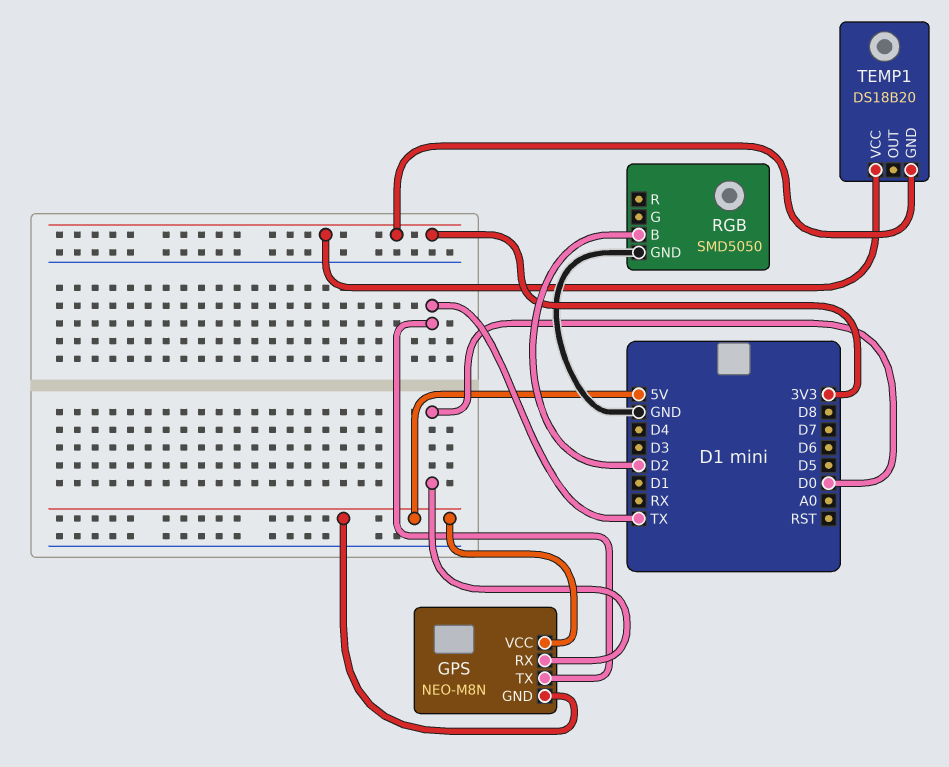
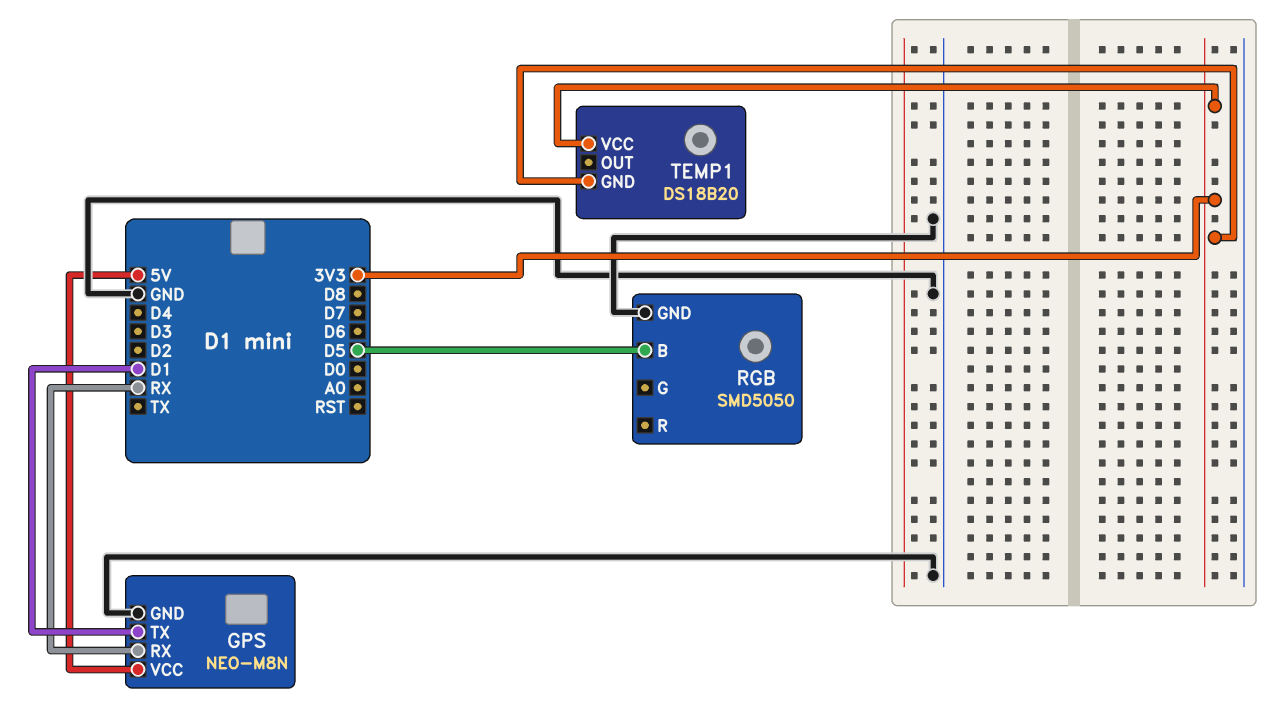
GPS pin GND: 5V -> GND
GPS pin RX: D0 -> RX
GPS pin TX: TX -> D1
RGB pin B: D2 -> D5

